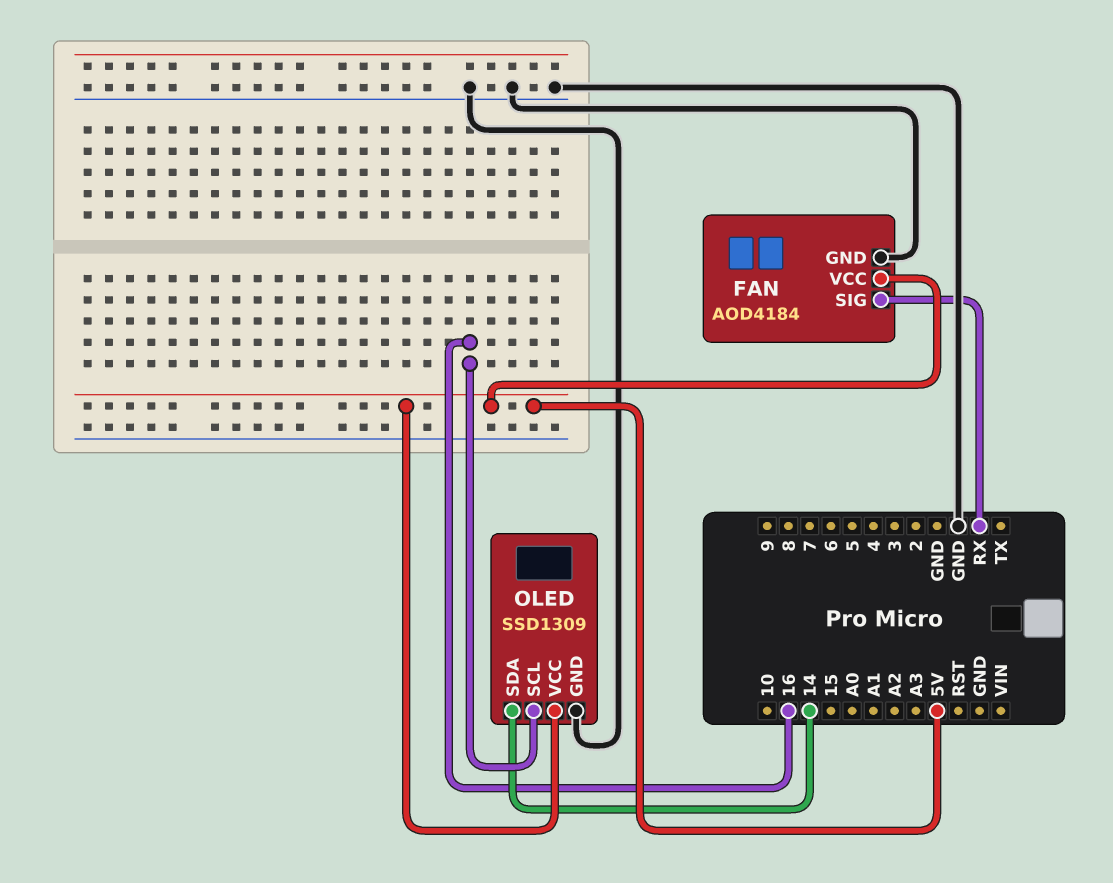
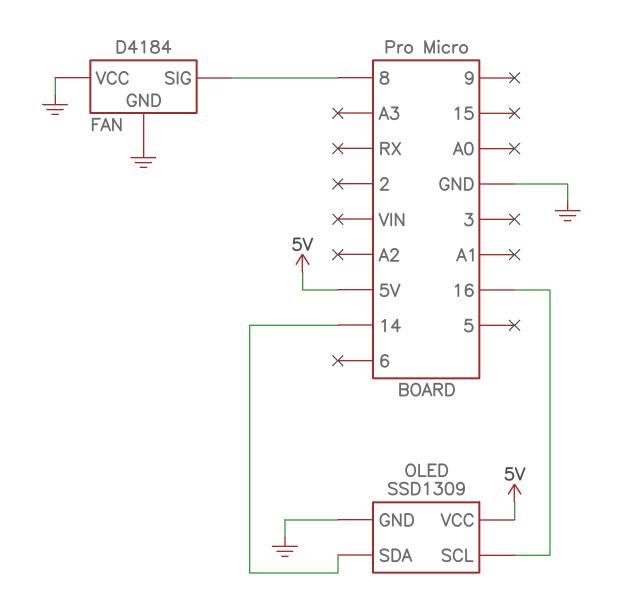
FAN: AOD4184 -> D4184
FAN pin SIG: RX -> 8
FAN pin VCC: 5V -> GND

